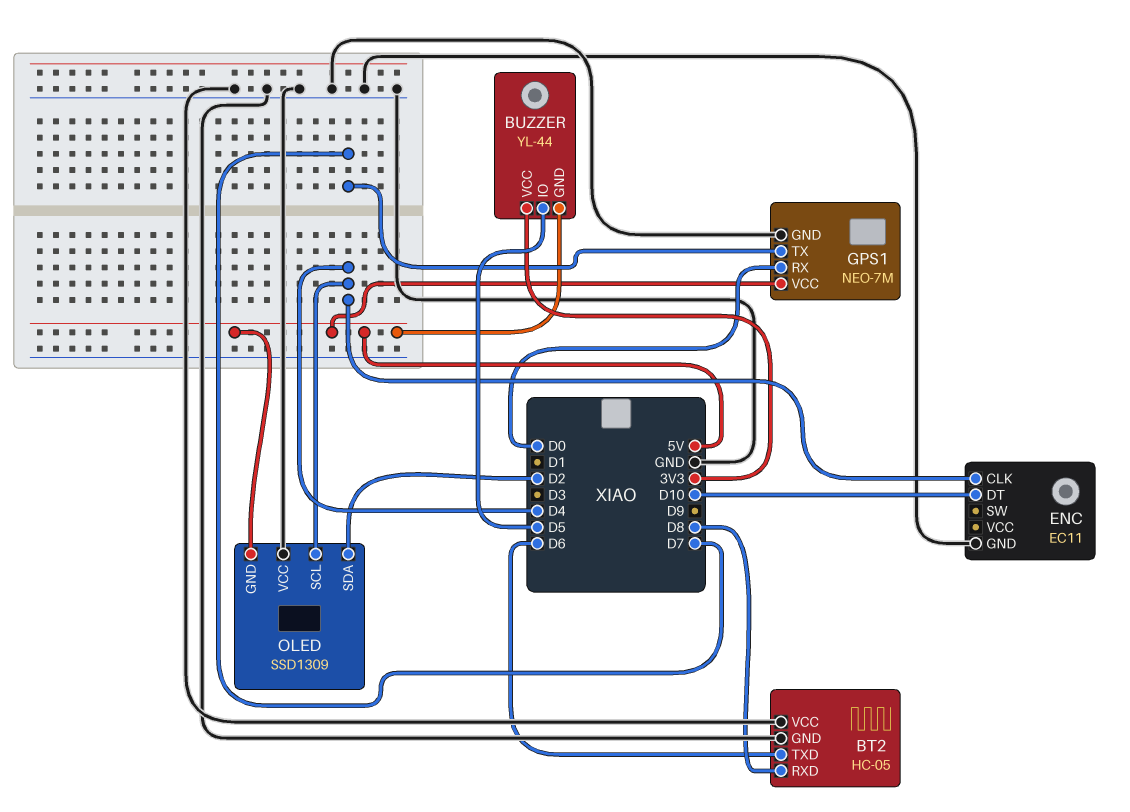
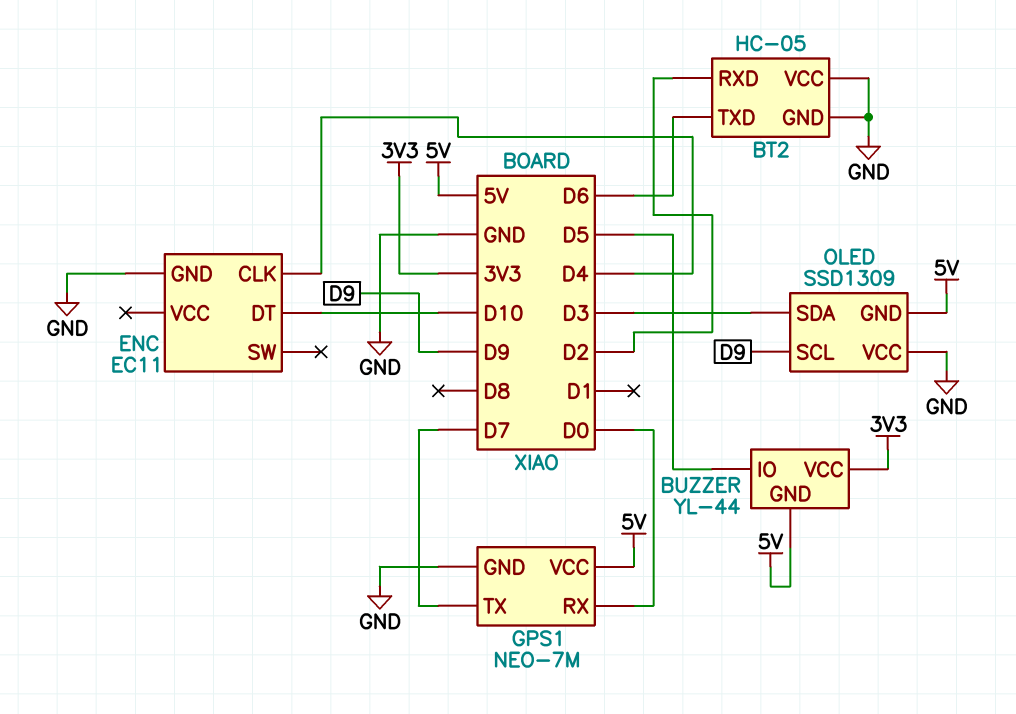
BT2 pin RXD: D8 -> D2
OLED pin SCL: D4 -> D9
OLED pin SDA: D2 -> D3

